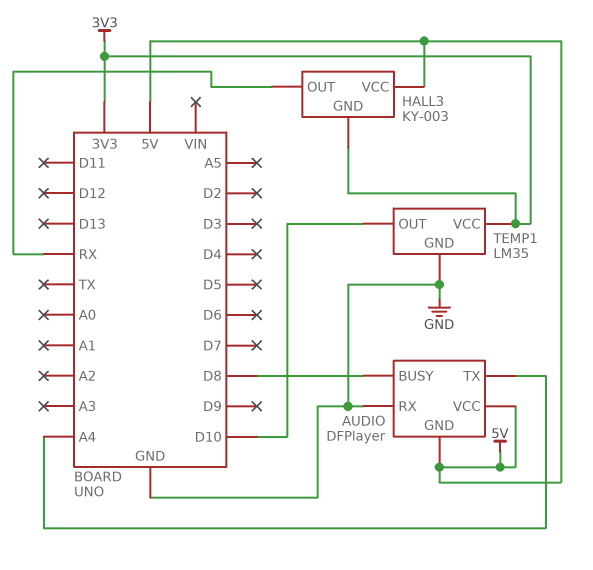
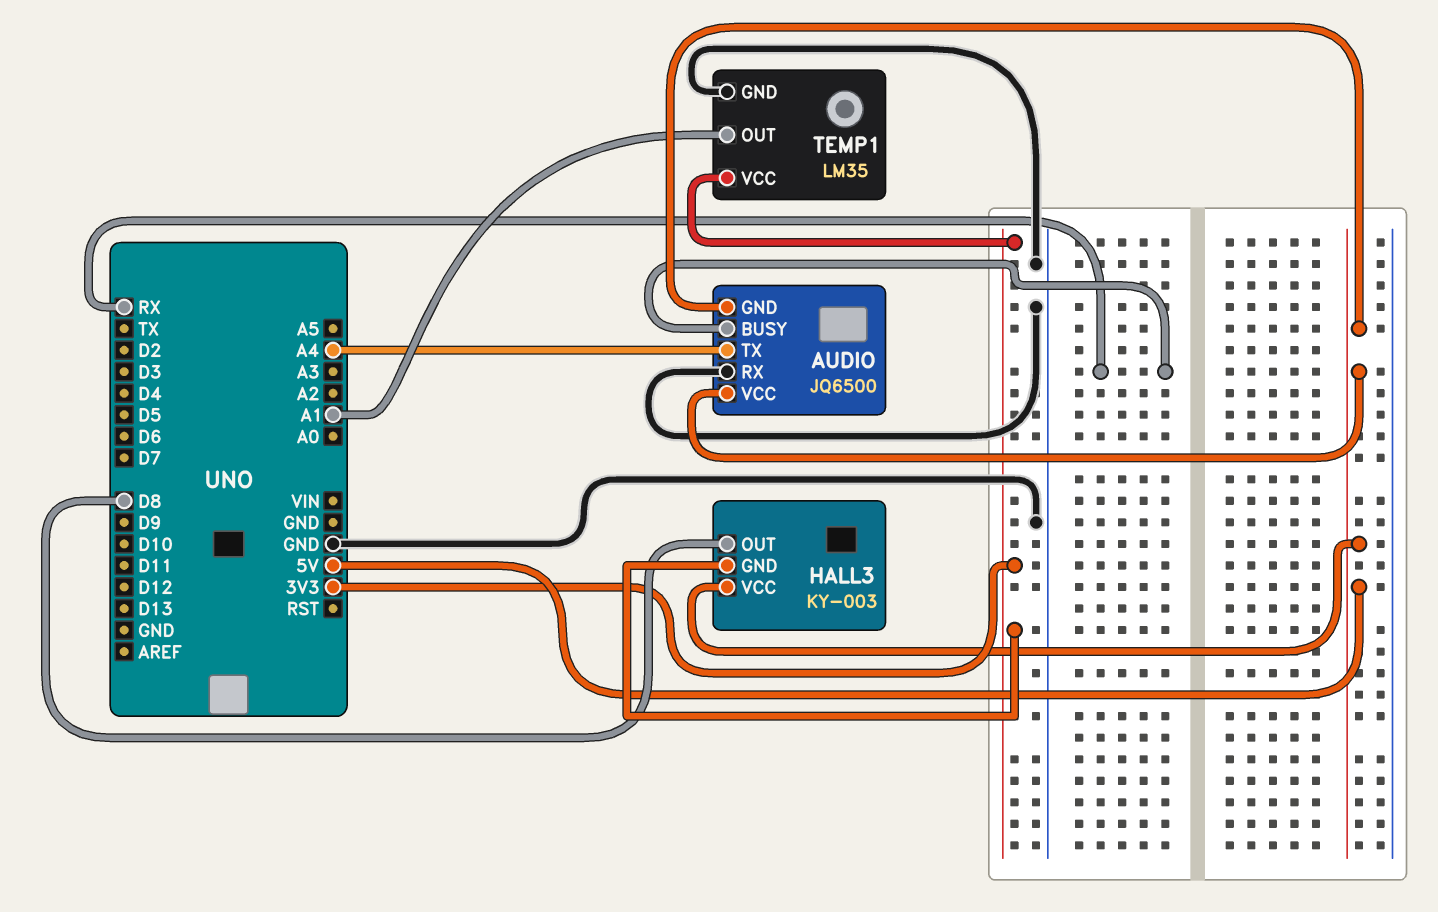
AUDIO: DFPlayer -> JQ6500
AUDIO pin BUSY: D8 -> RX
HALL3 pin OUT: RX -> D8
TEMP1 pin OUT: D10 -> A1

